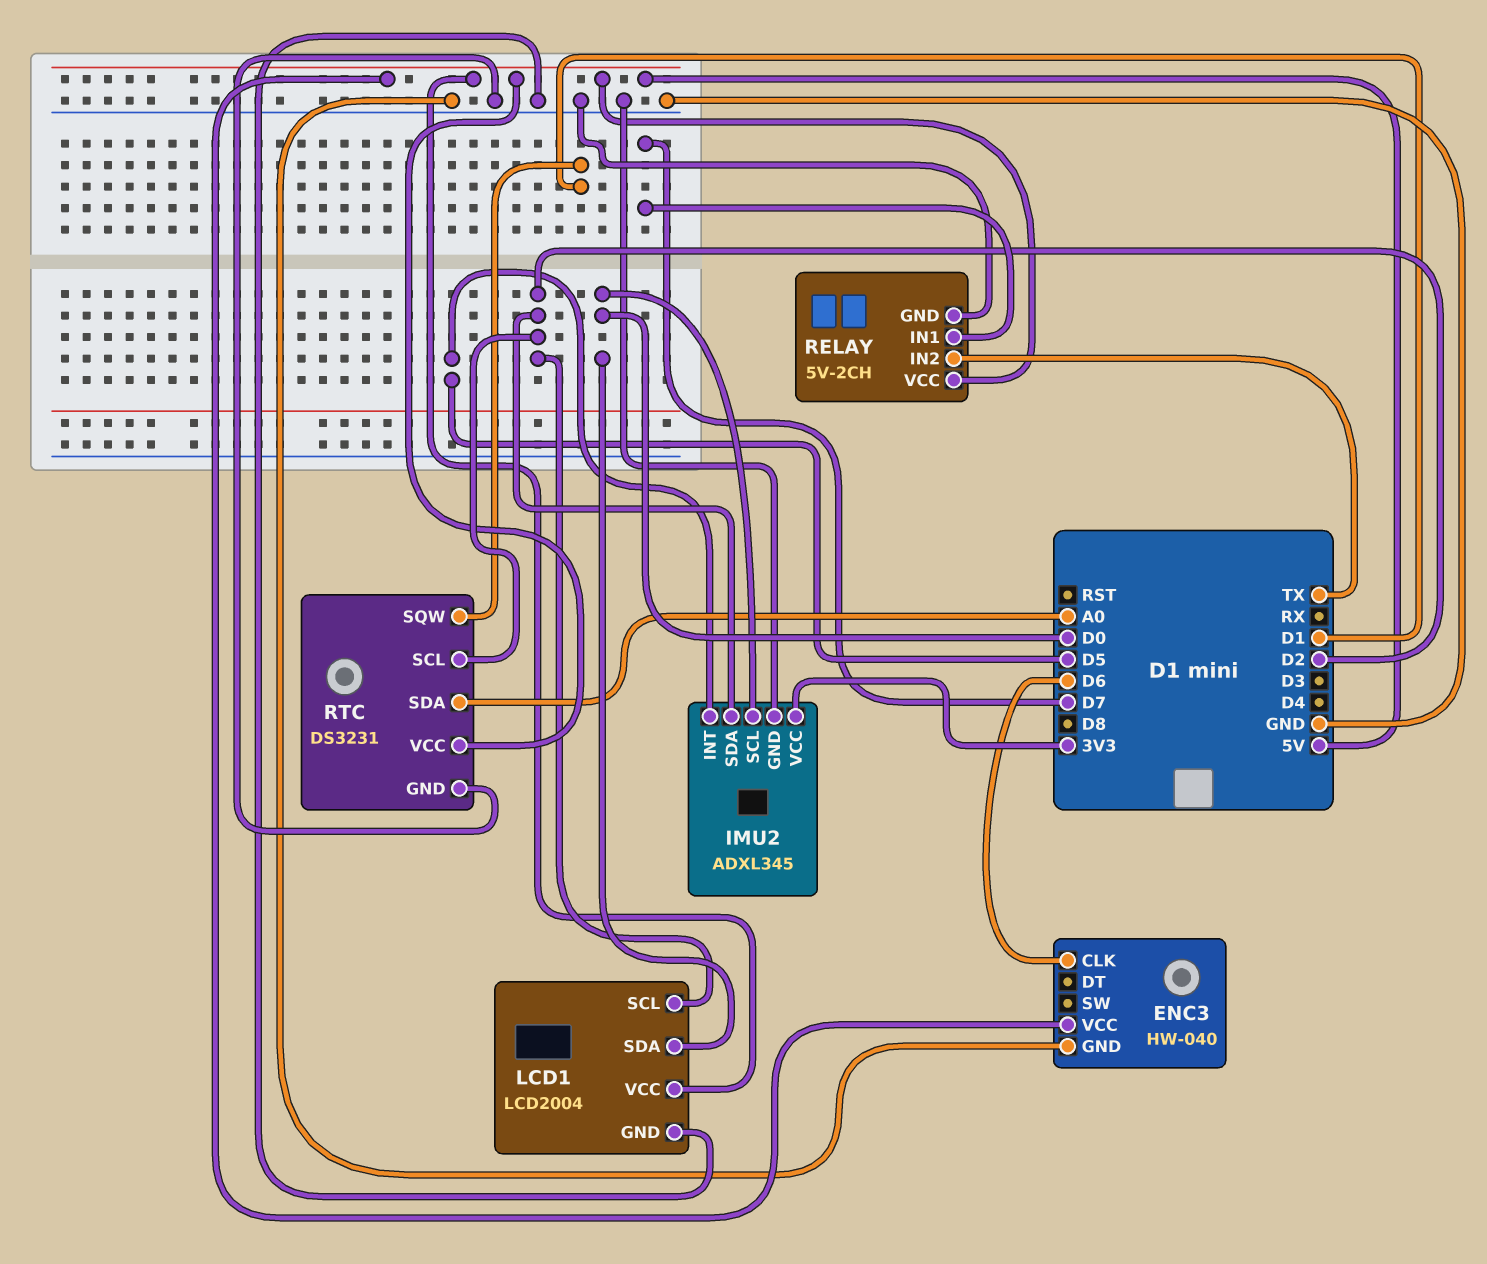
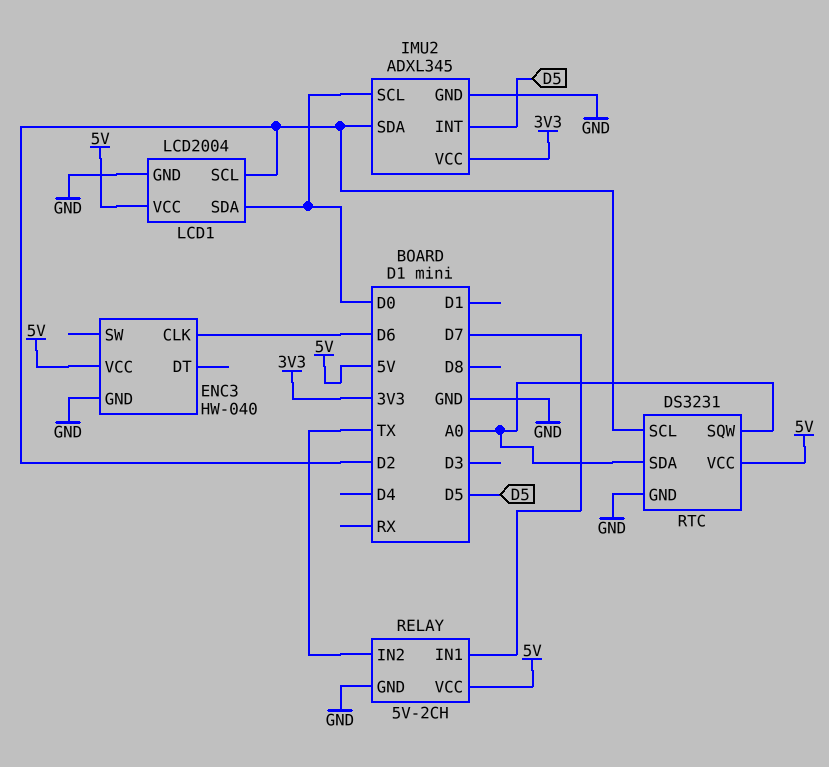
RTC pin SQW: D1 -> A0

